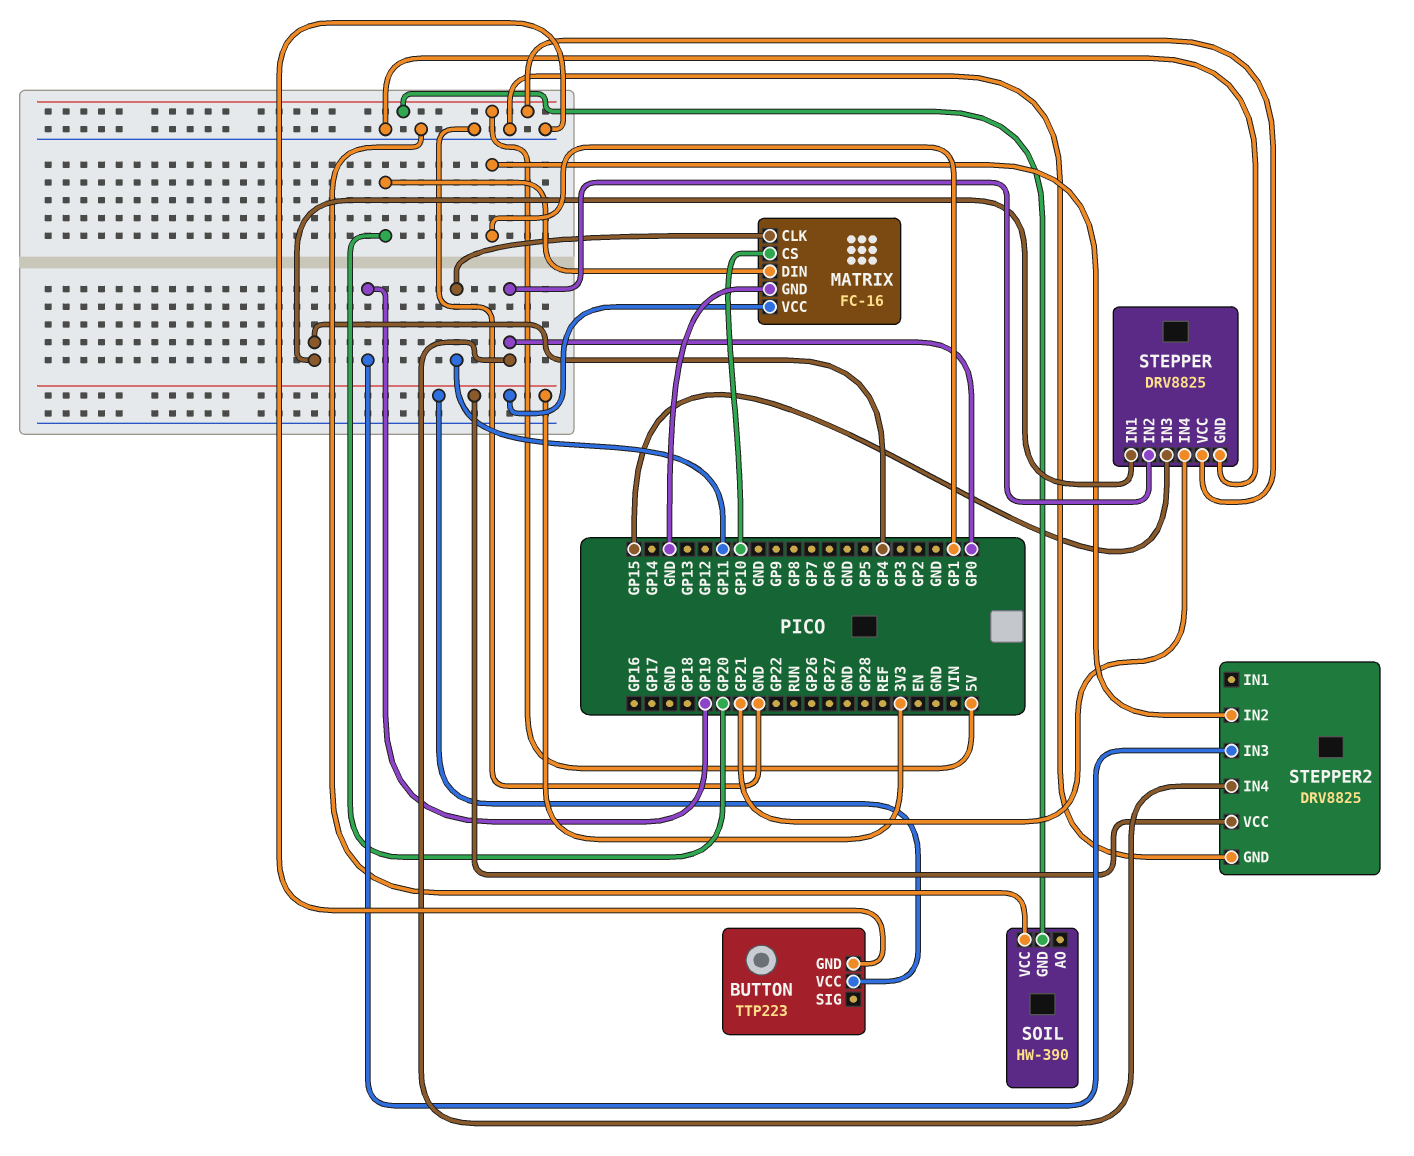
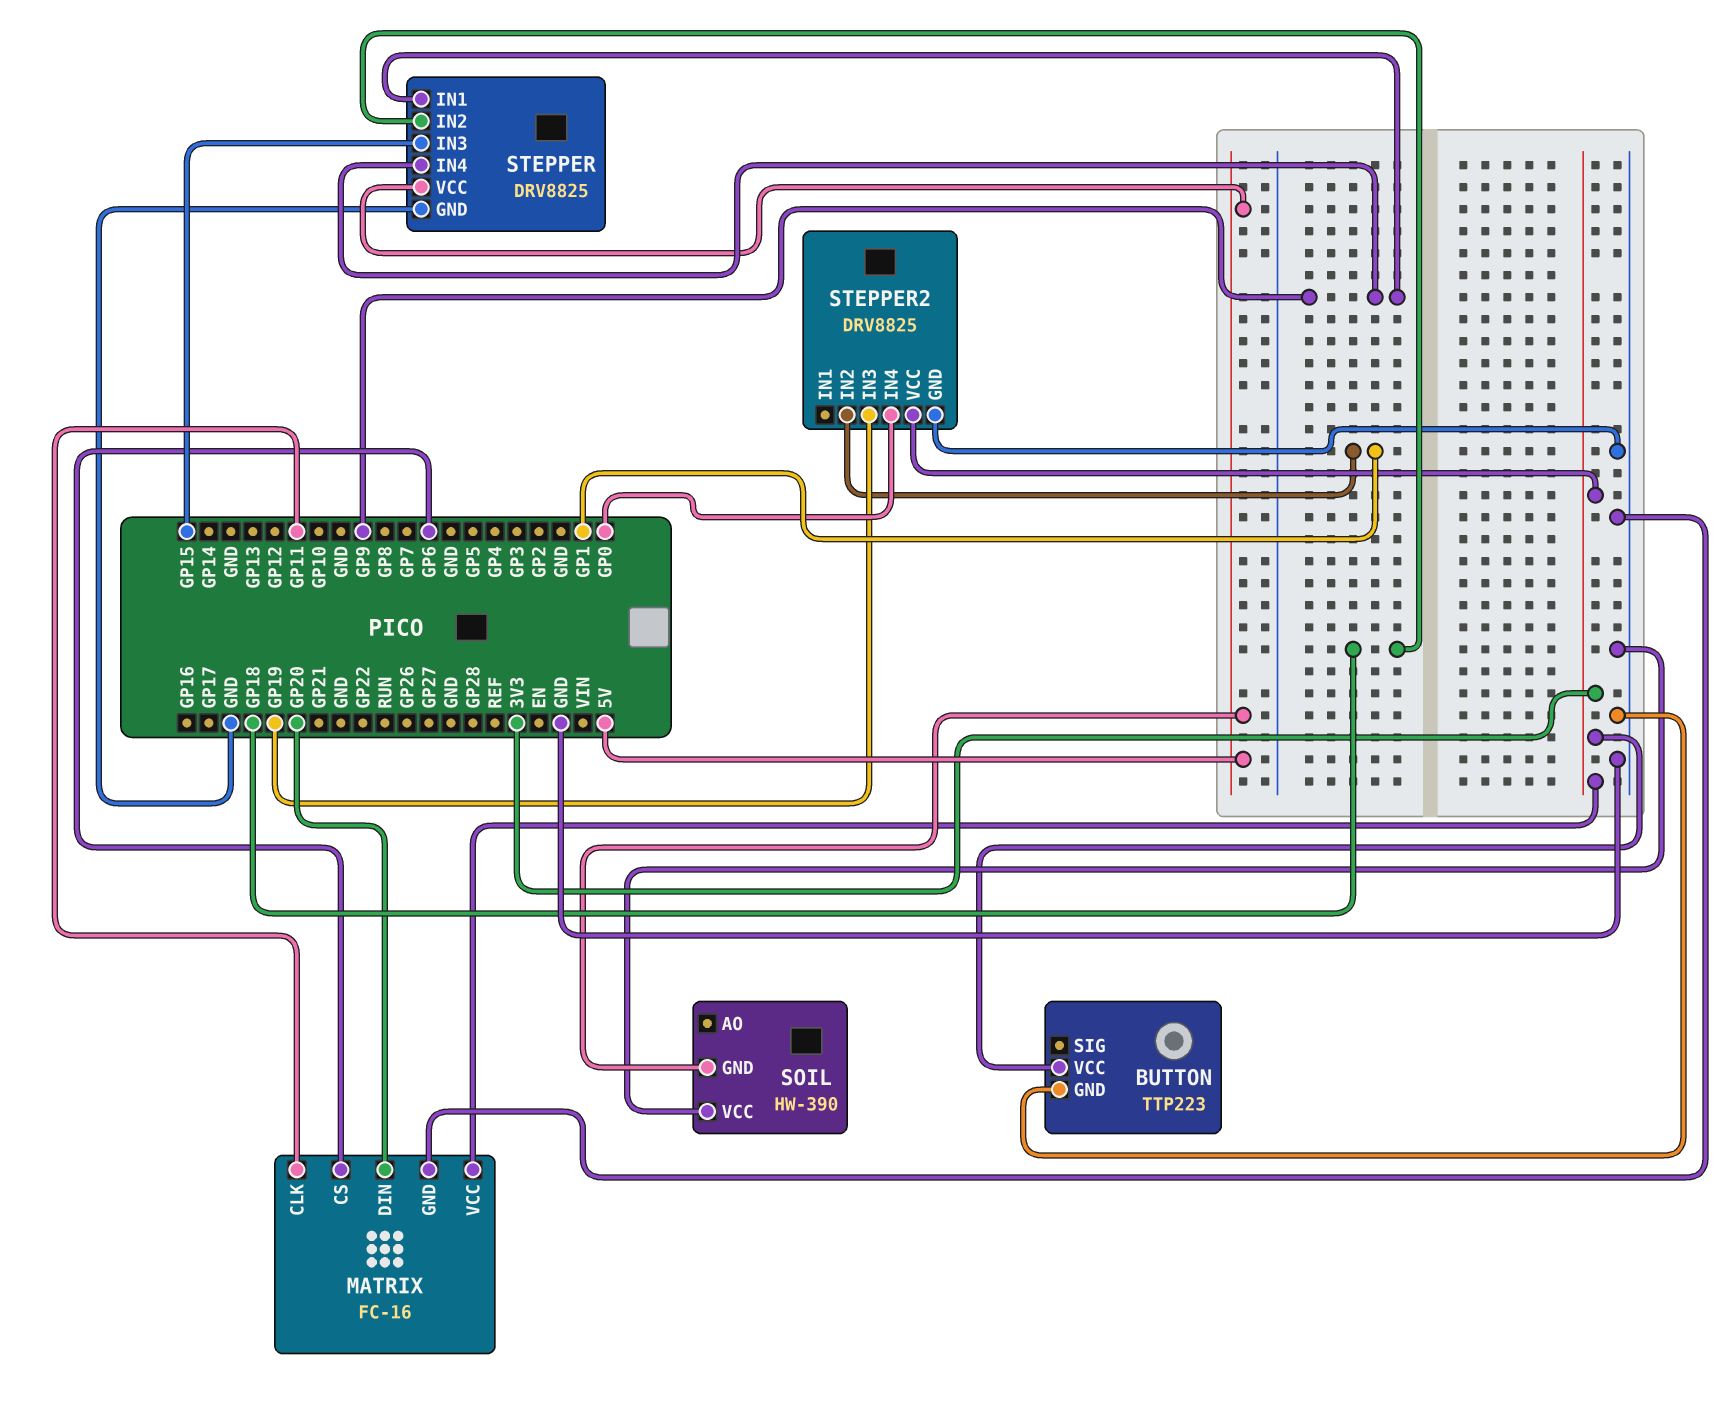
MATRIX pin CS: GP10 -> GP6
STEPPER pin IN1: GP4 -> GP9
STEPPER pin IN2: GP0 -> GP18
STEPPER pin IN4: GP21 -> GP9

